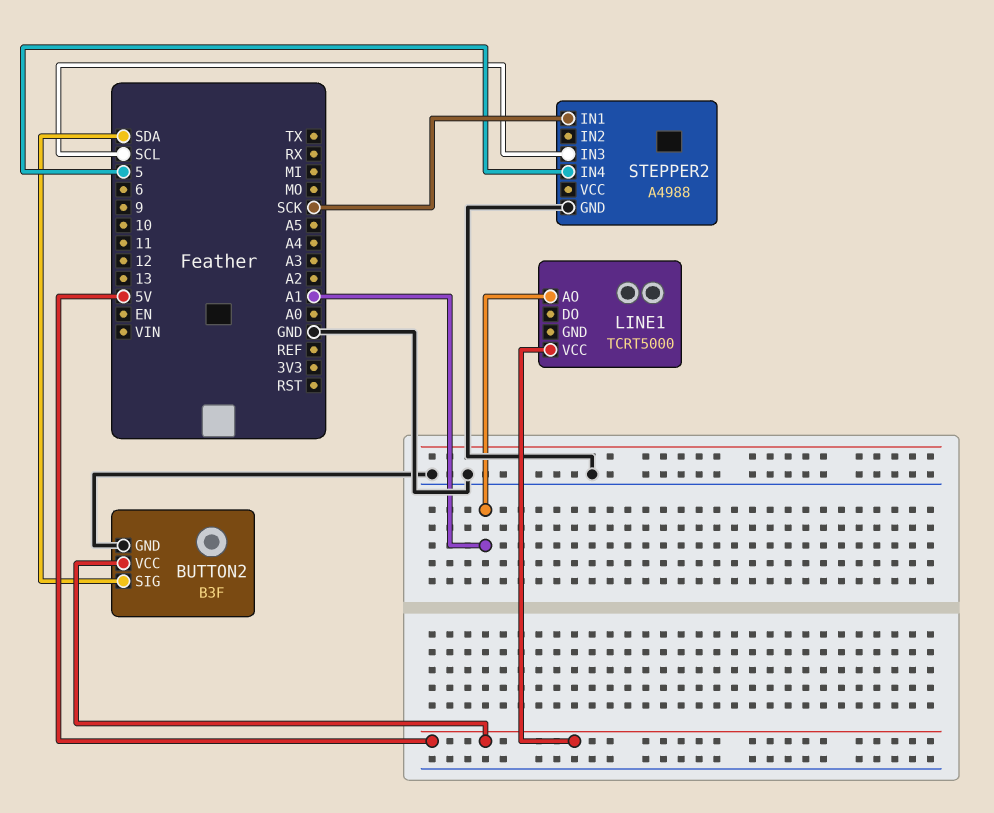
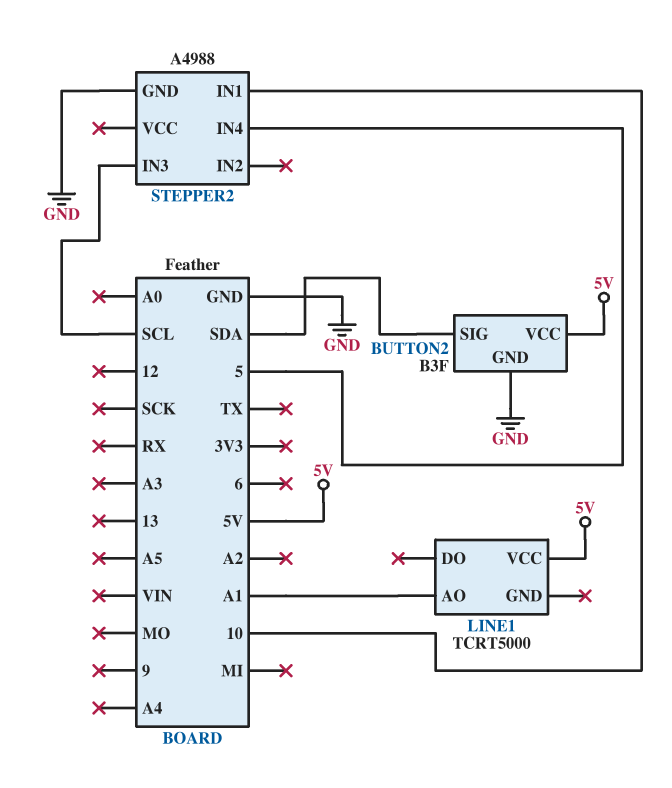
STEPPER2 pin IN1: SCK -> 10

